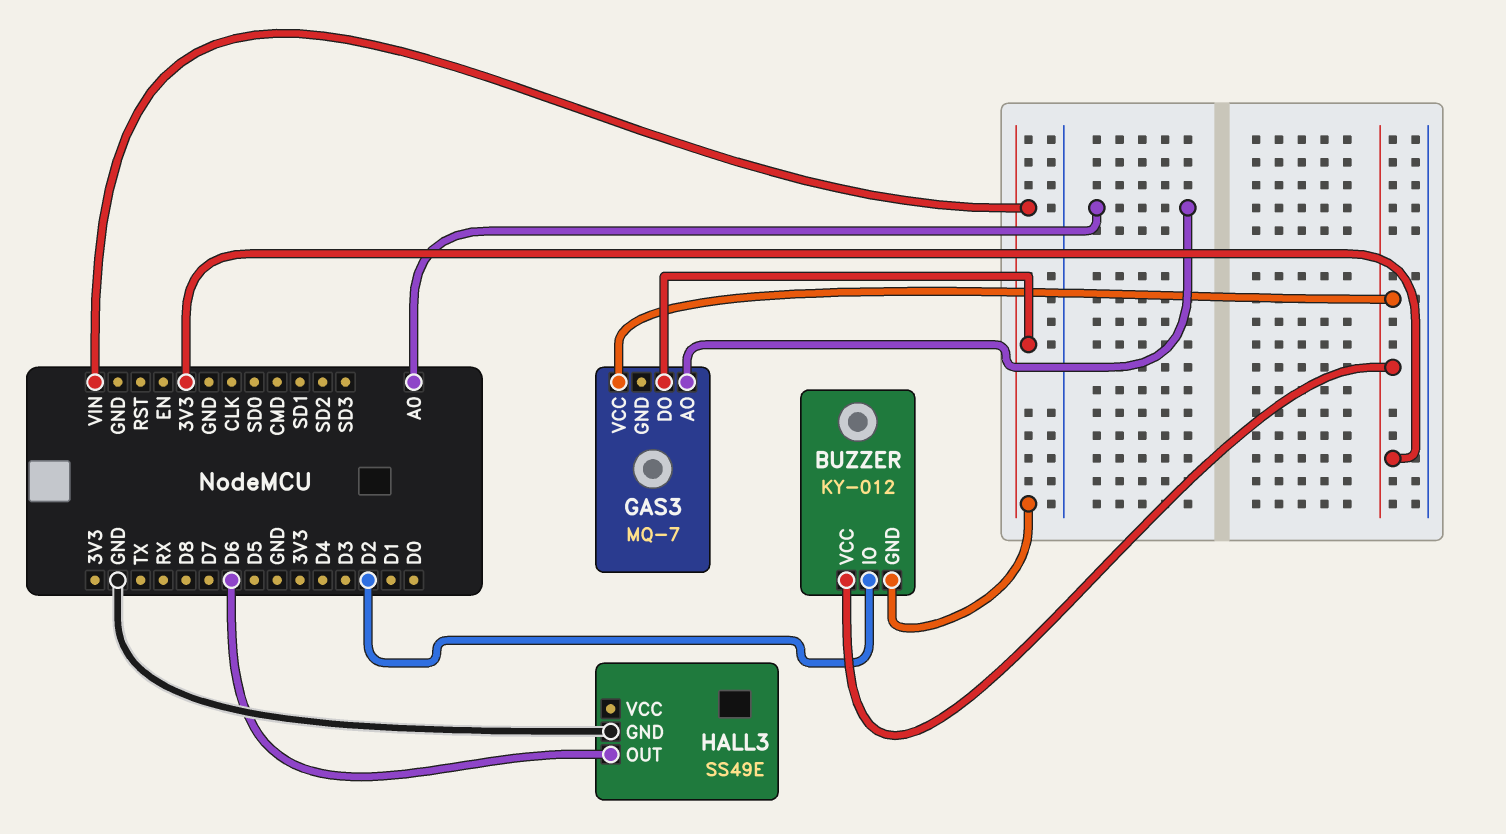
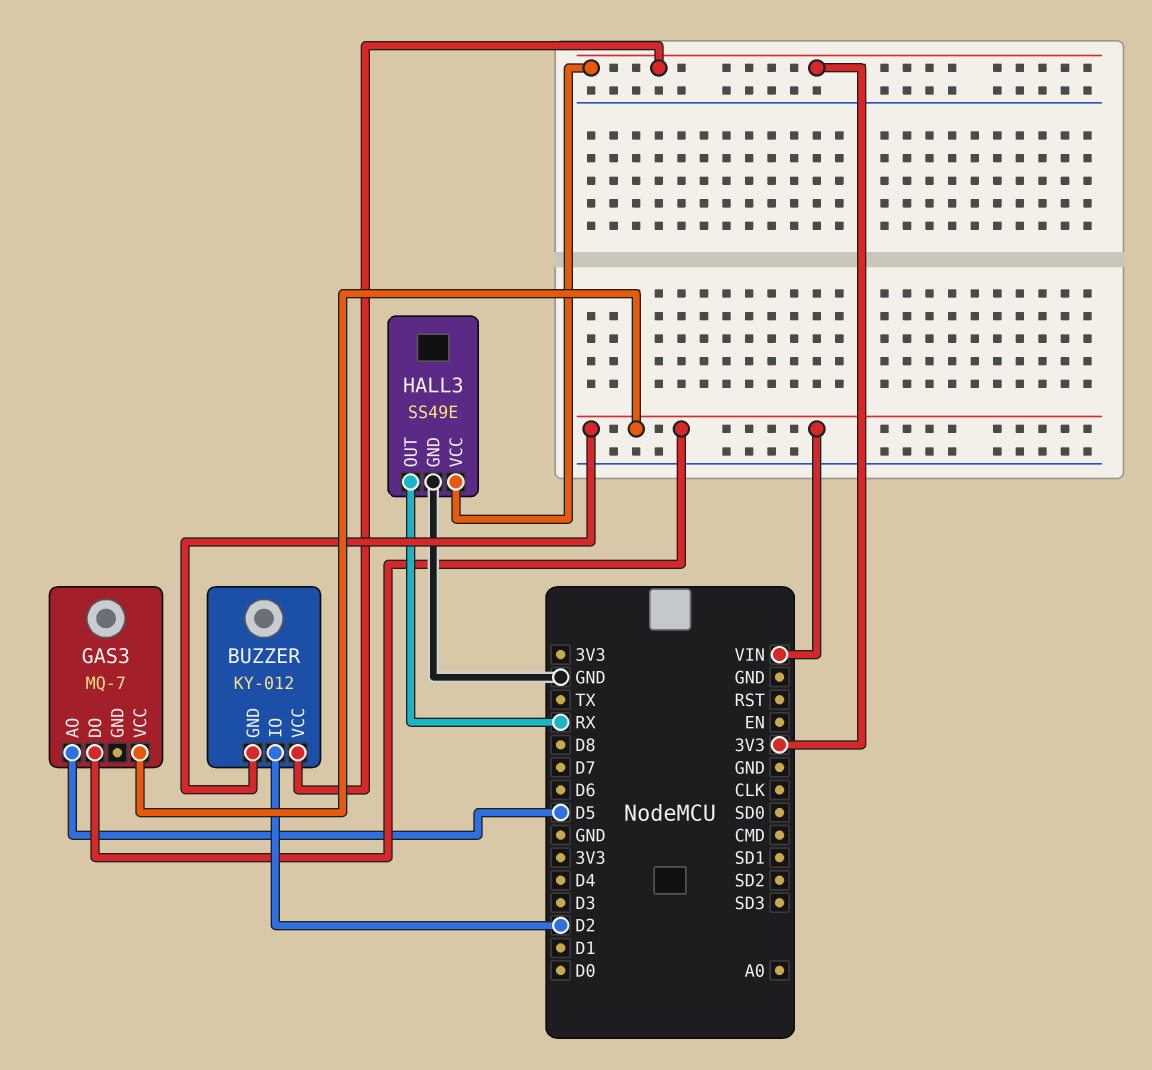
GAS3 pin AO: A0 -> D5
GAS3 pin VCC: 3V3 -> VIN
HALL3 pin OUT: D6 -> RX
HALL3 pin VCC: none -> 3V3

